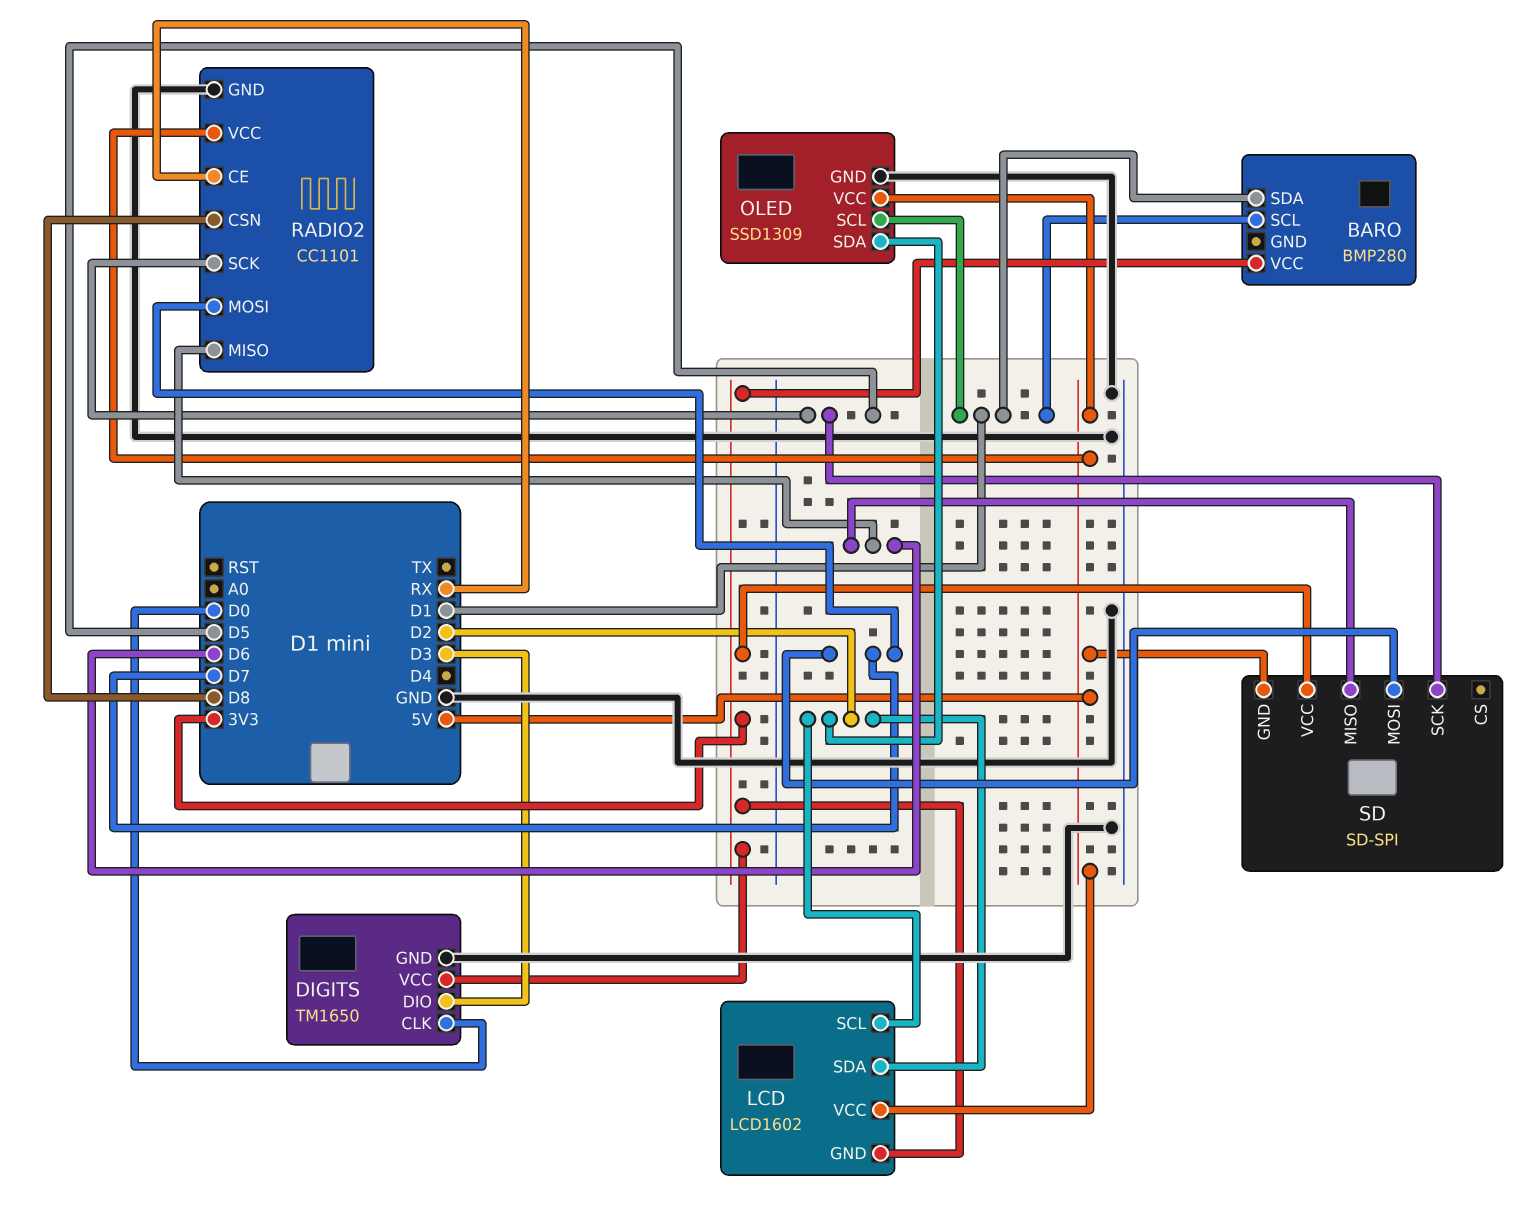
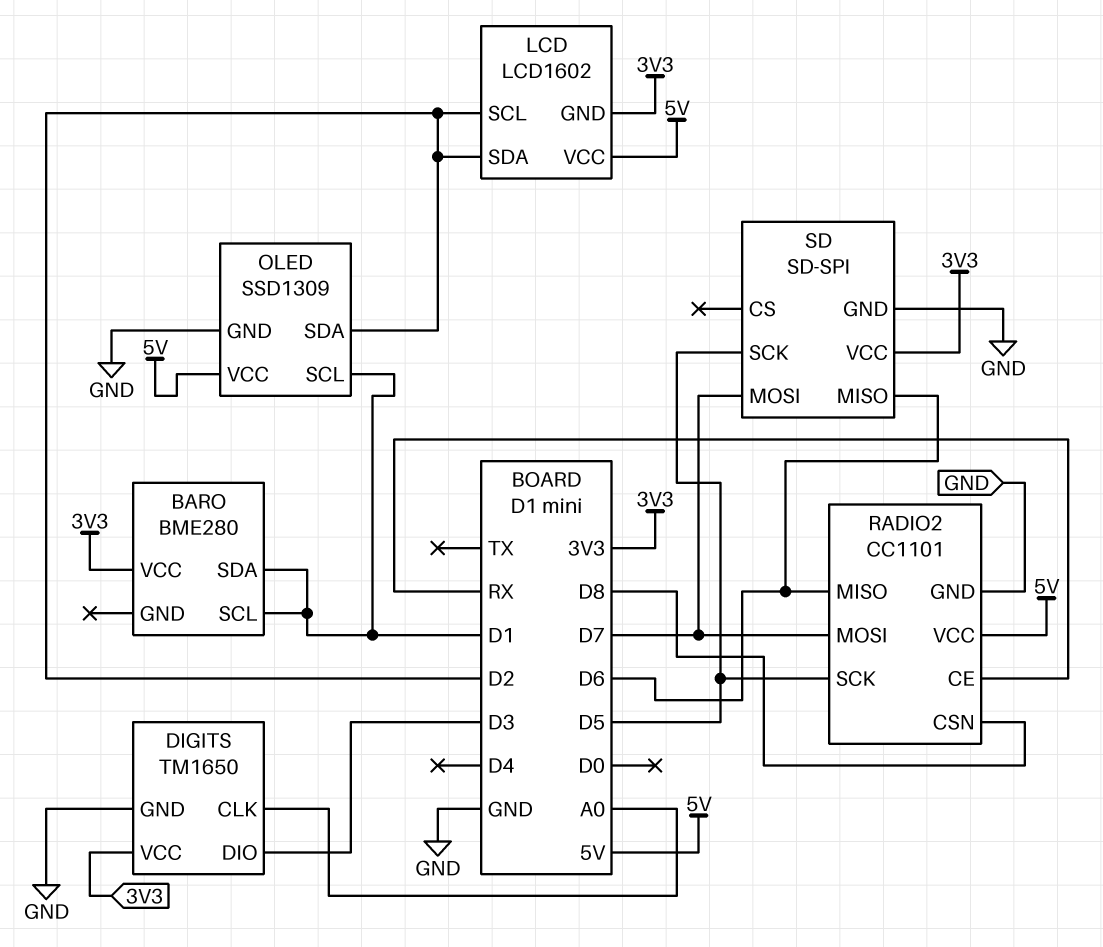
BARO: BMP280 -> BME280
DIGITS pin CLK: D0 -> A0
SD pin GND: 5V -> GND

